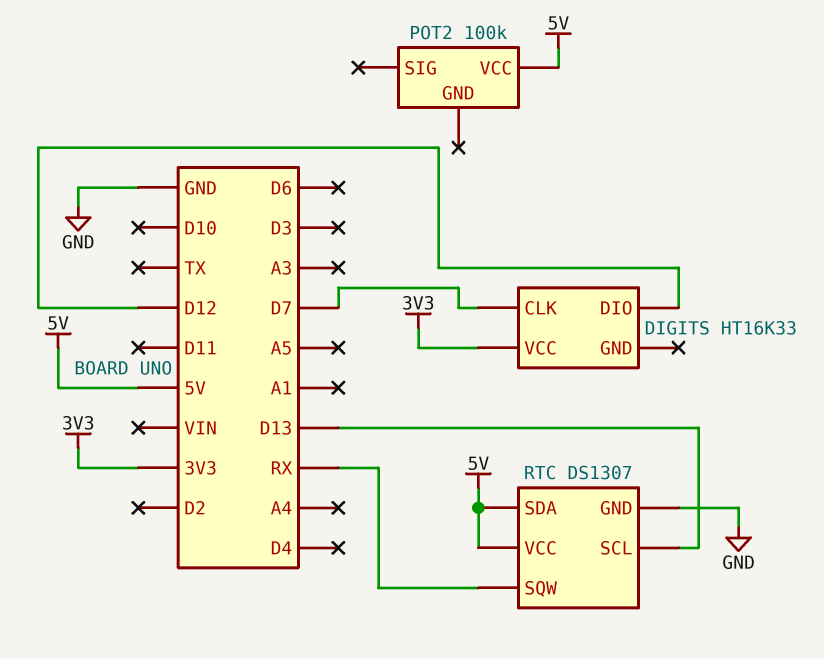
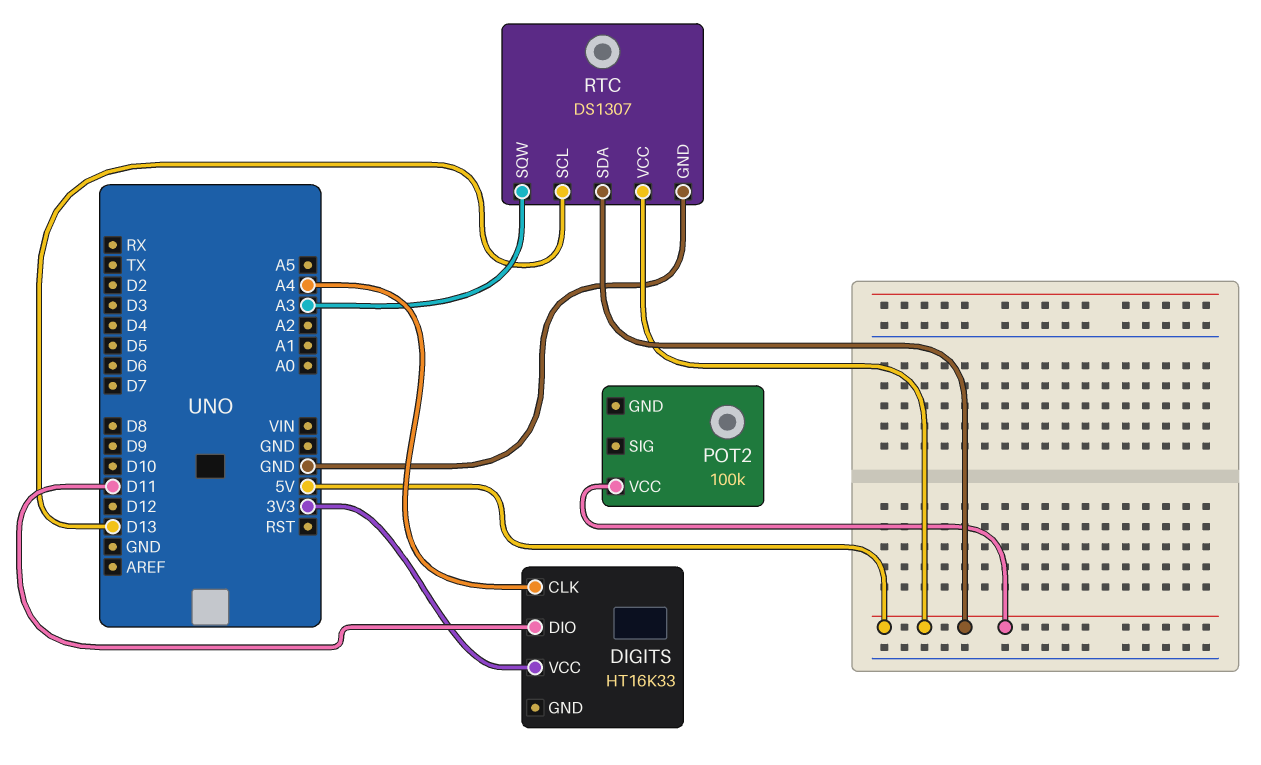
DIGITS pin CLK: D7 -> A4
DIGITS pin DIO: D12 -> D11
RTC pin SQW: RX -> A3

